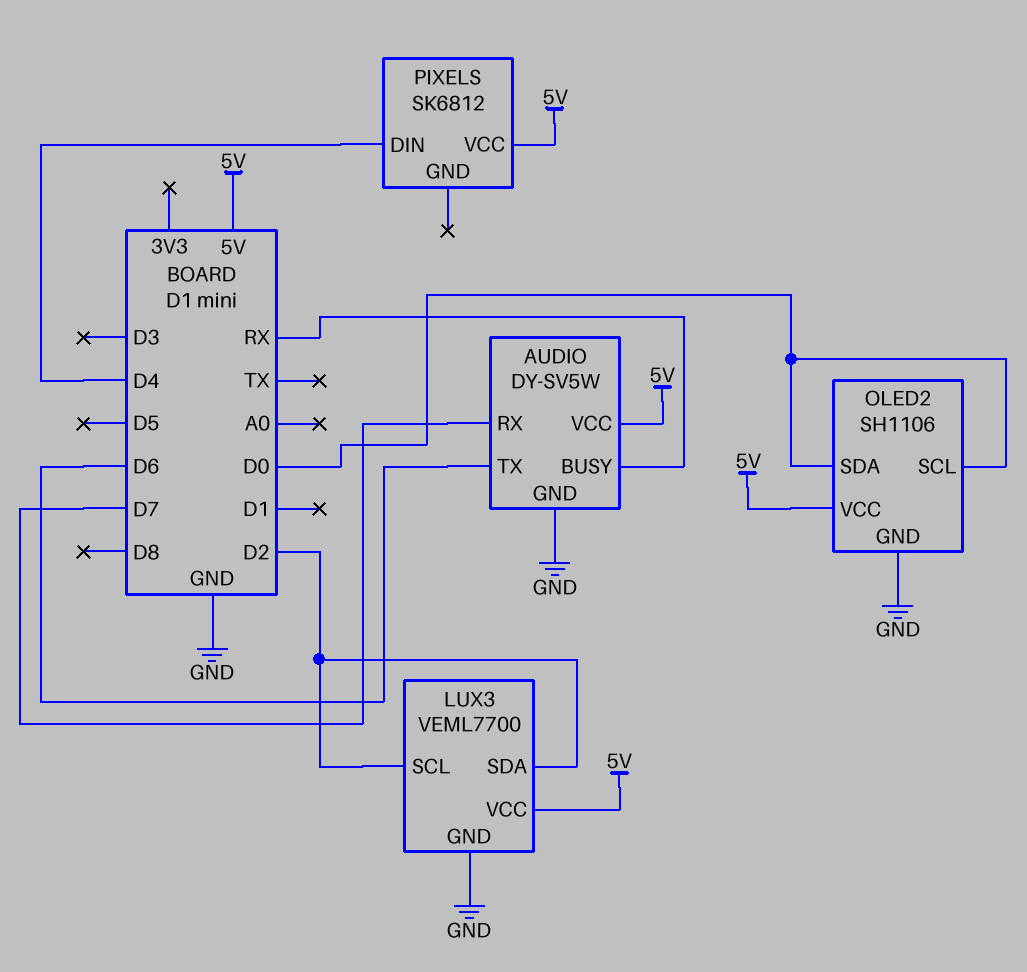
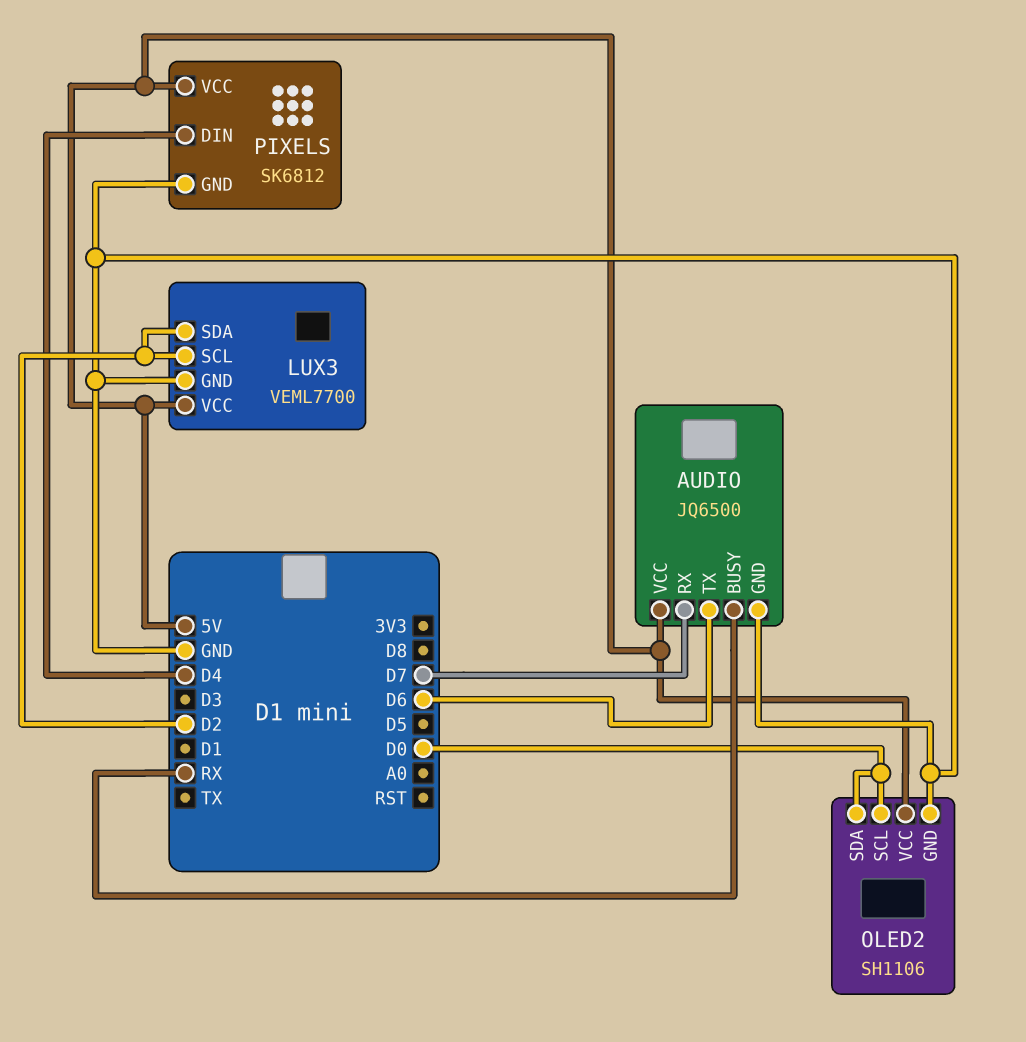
AUDIO: DY-SV5W -> JQ6500
PIXELS pin GND: none -> GND

